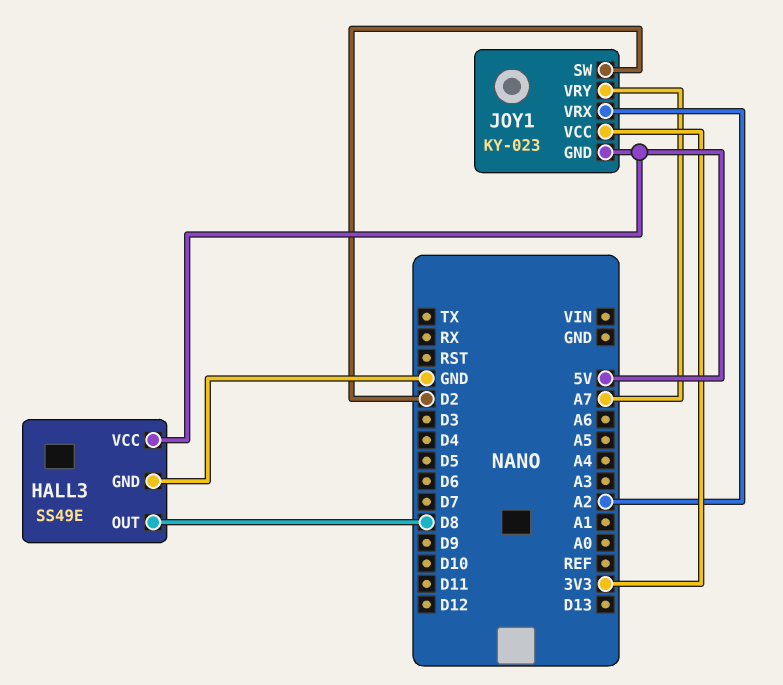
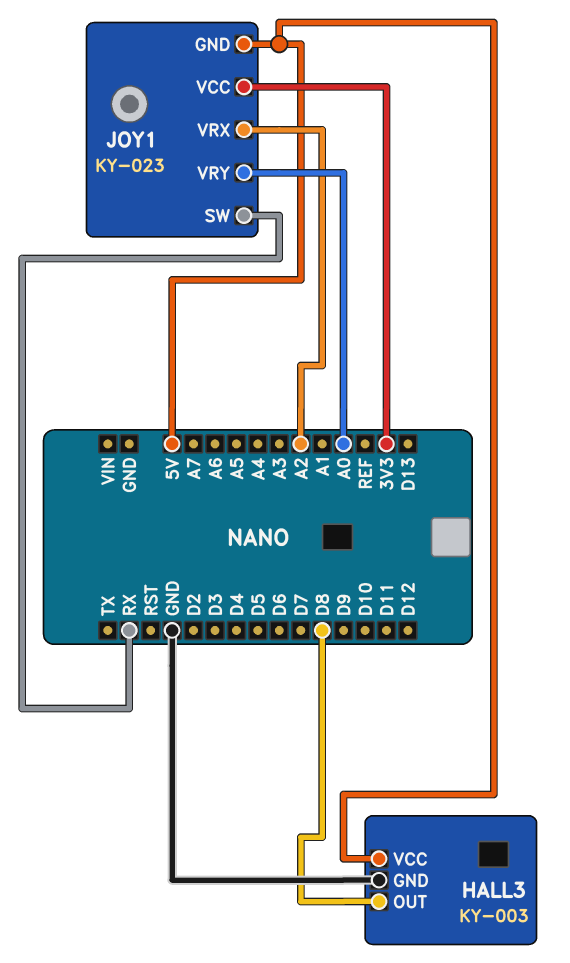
HALL3: SS49E -> KY-003
JOY1 pin SW: D2 -> RX
JOY1 pin VRY: A7 -> A0

